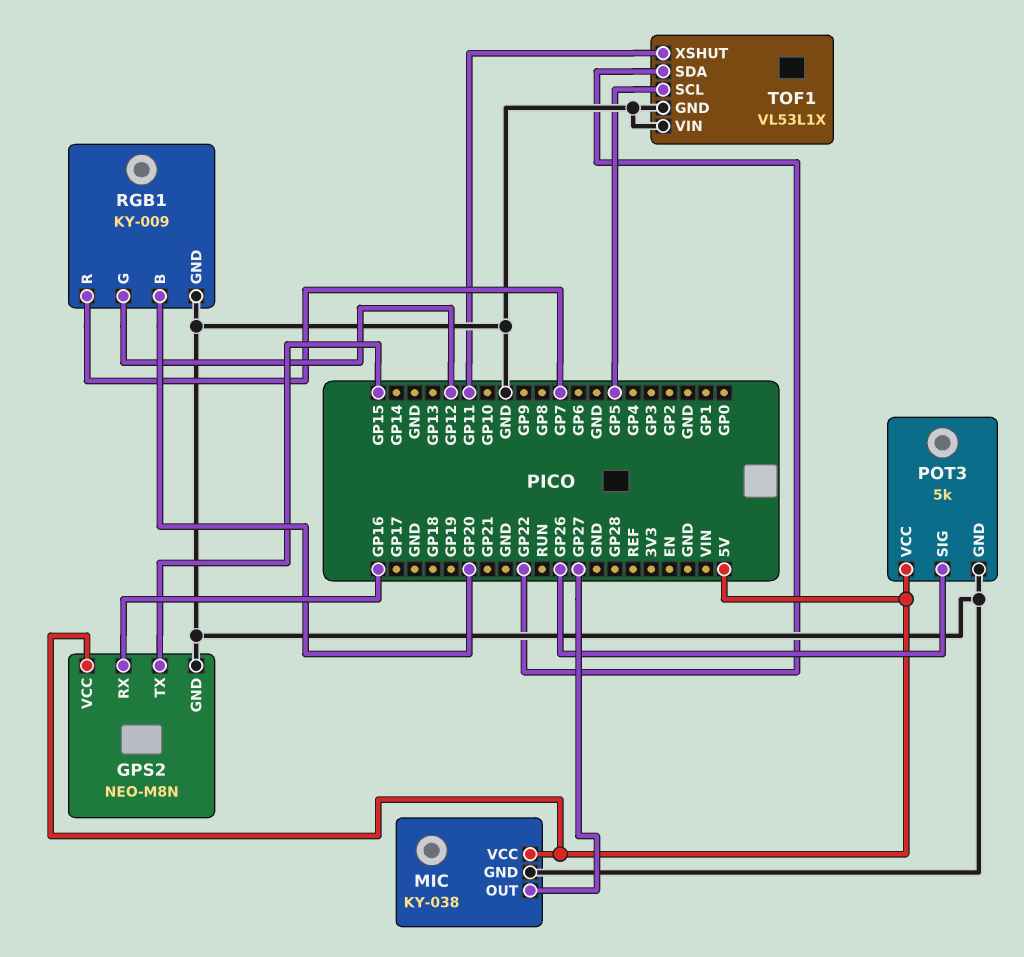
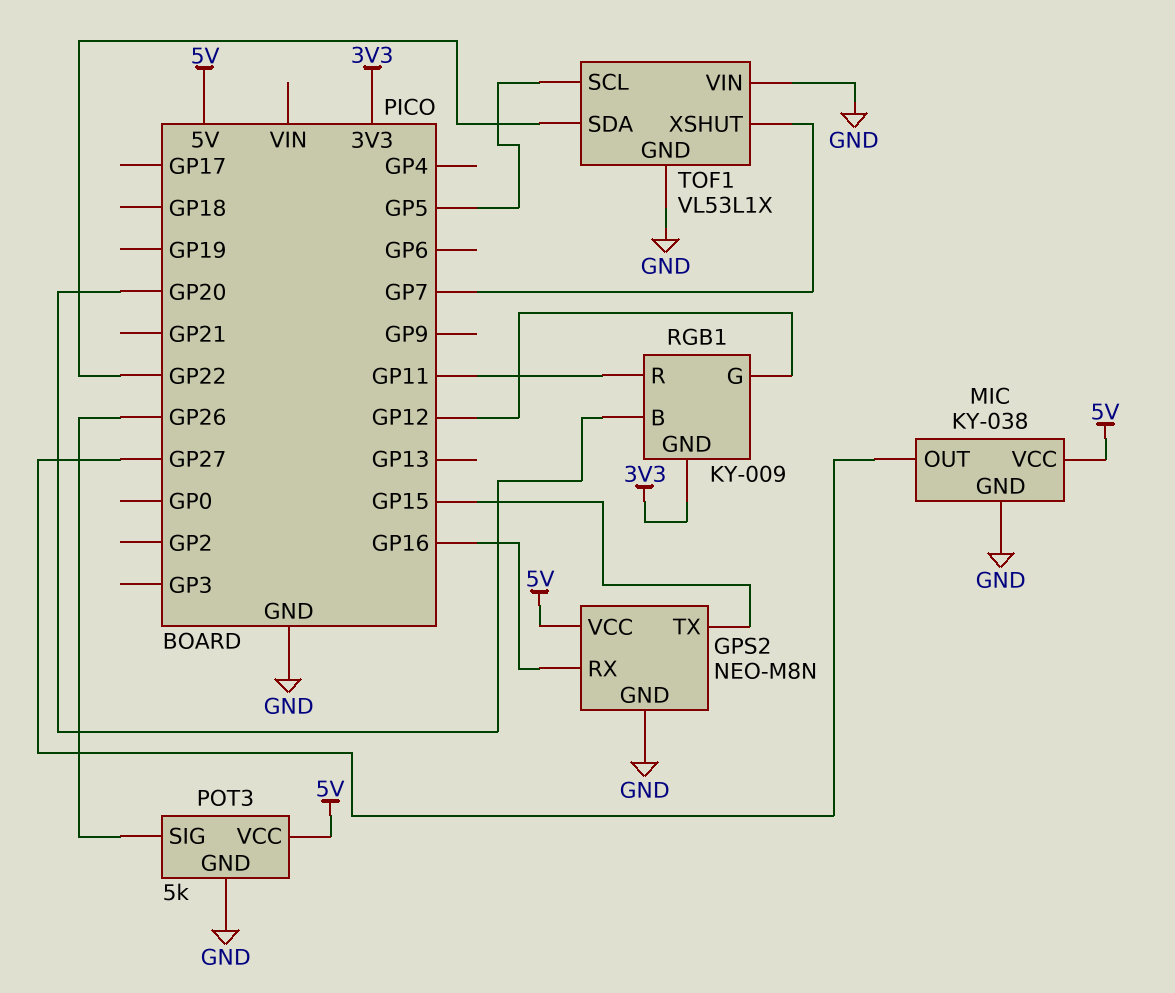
RGB1 pin GND: GND -> 3V3
RGB1 pin R: GP7 -> GP11
TOF1 pin XSHUT: GP11 -> GP7

